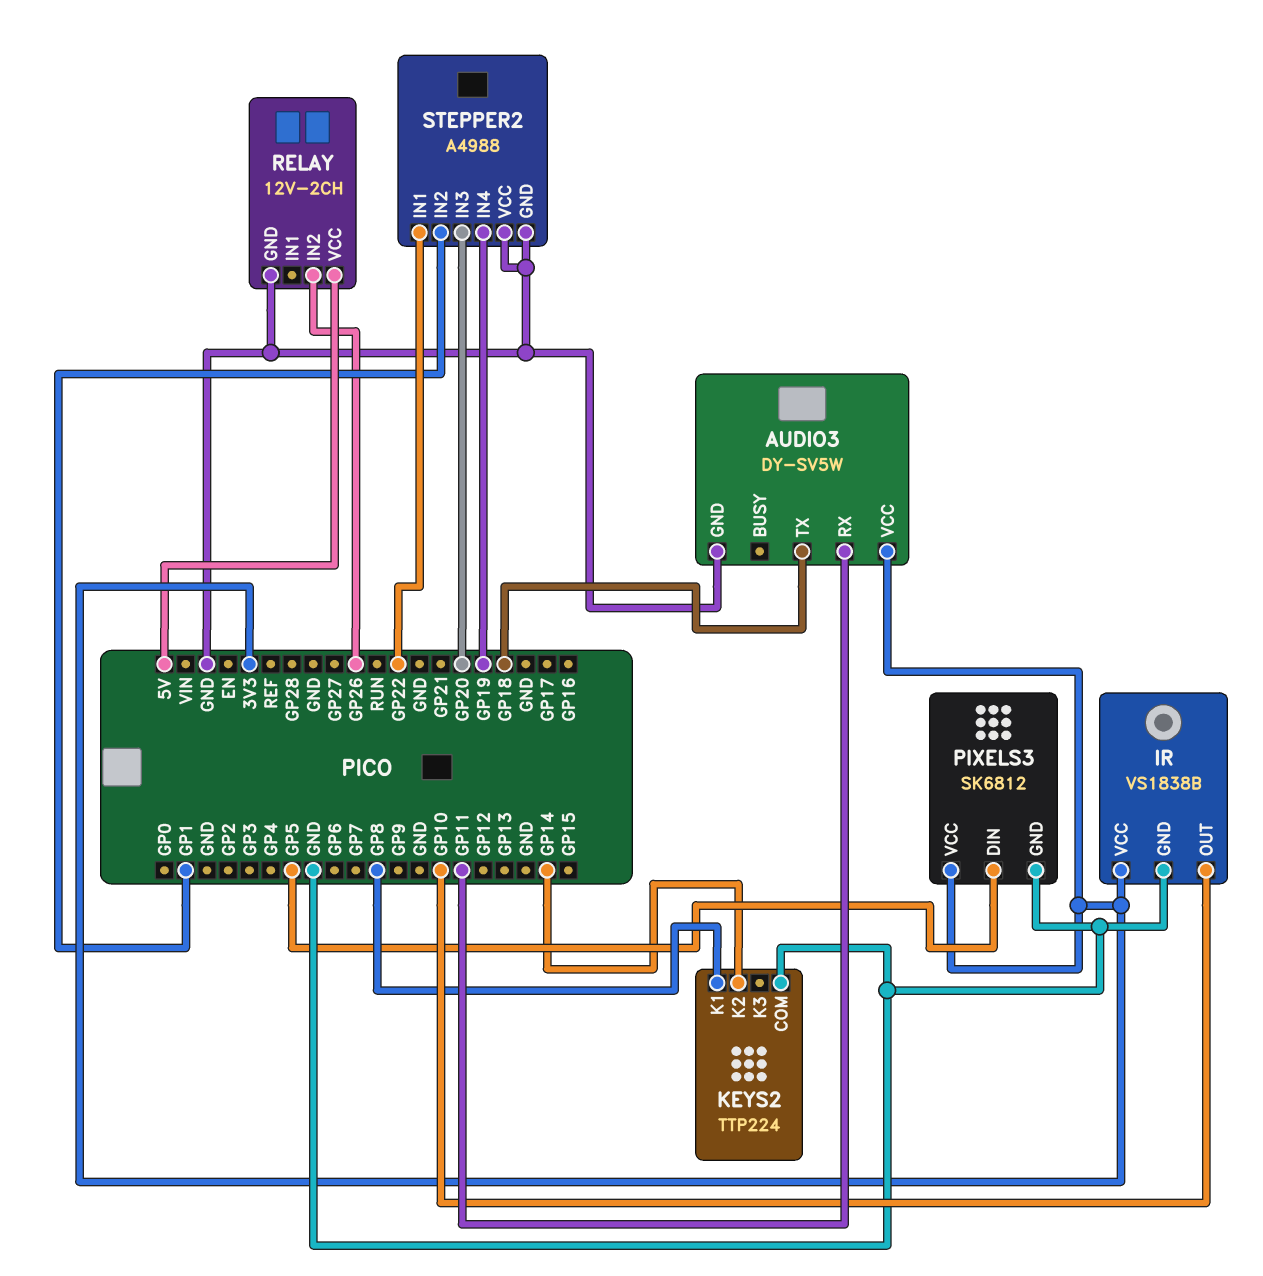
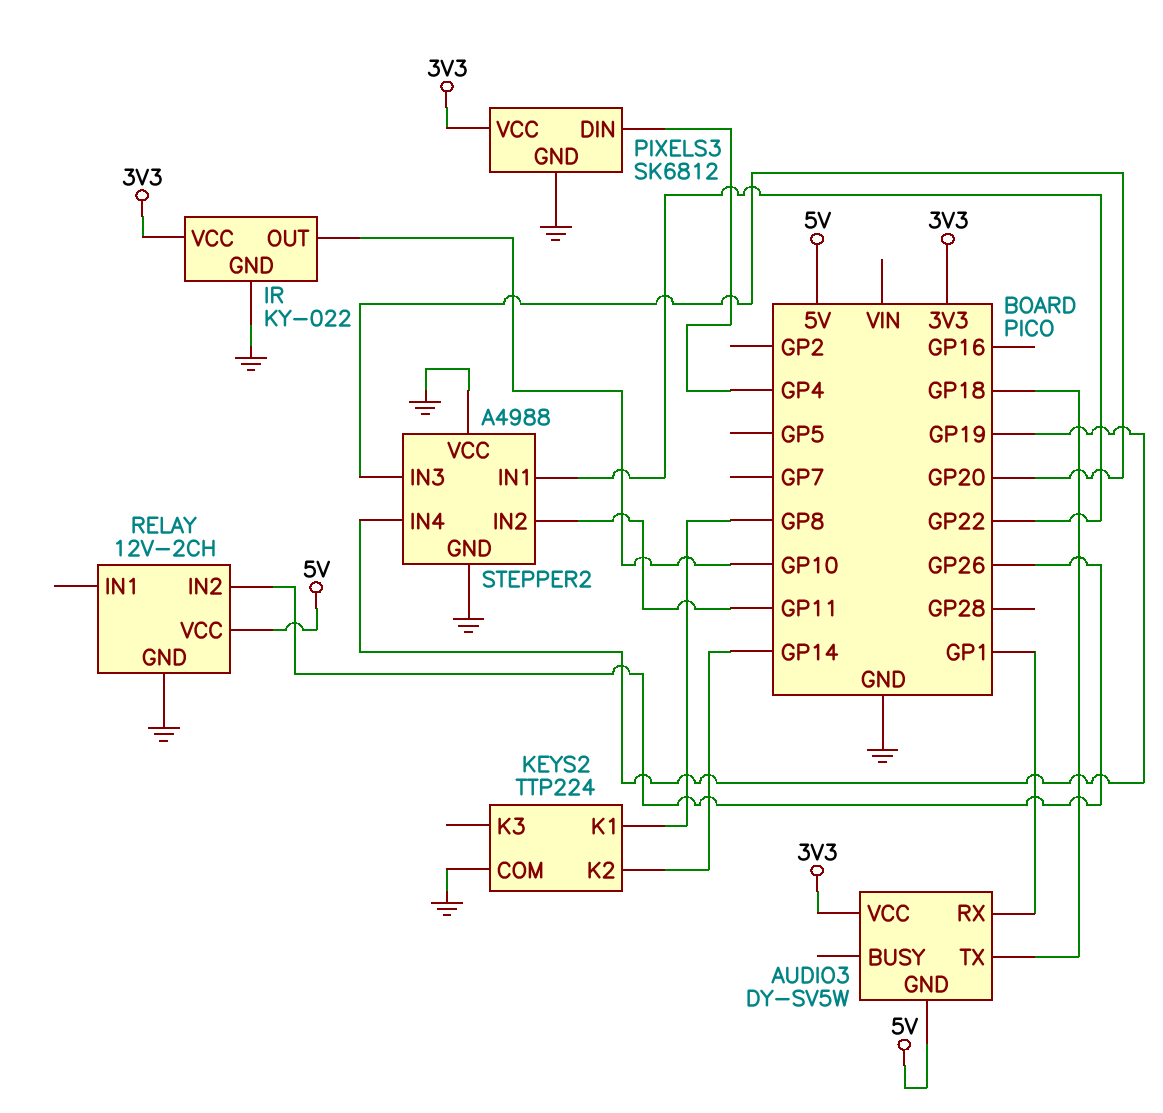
AUDIO3 pin GND: GND -> 5V
AUDIO3 pin RX: GP11 -> GP1
IR: VS1838B -> KY-022
PIXELS3 pin DIN: GP5 -> GP4
STEPPER2 pin IN2: GP1 -> GP11

